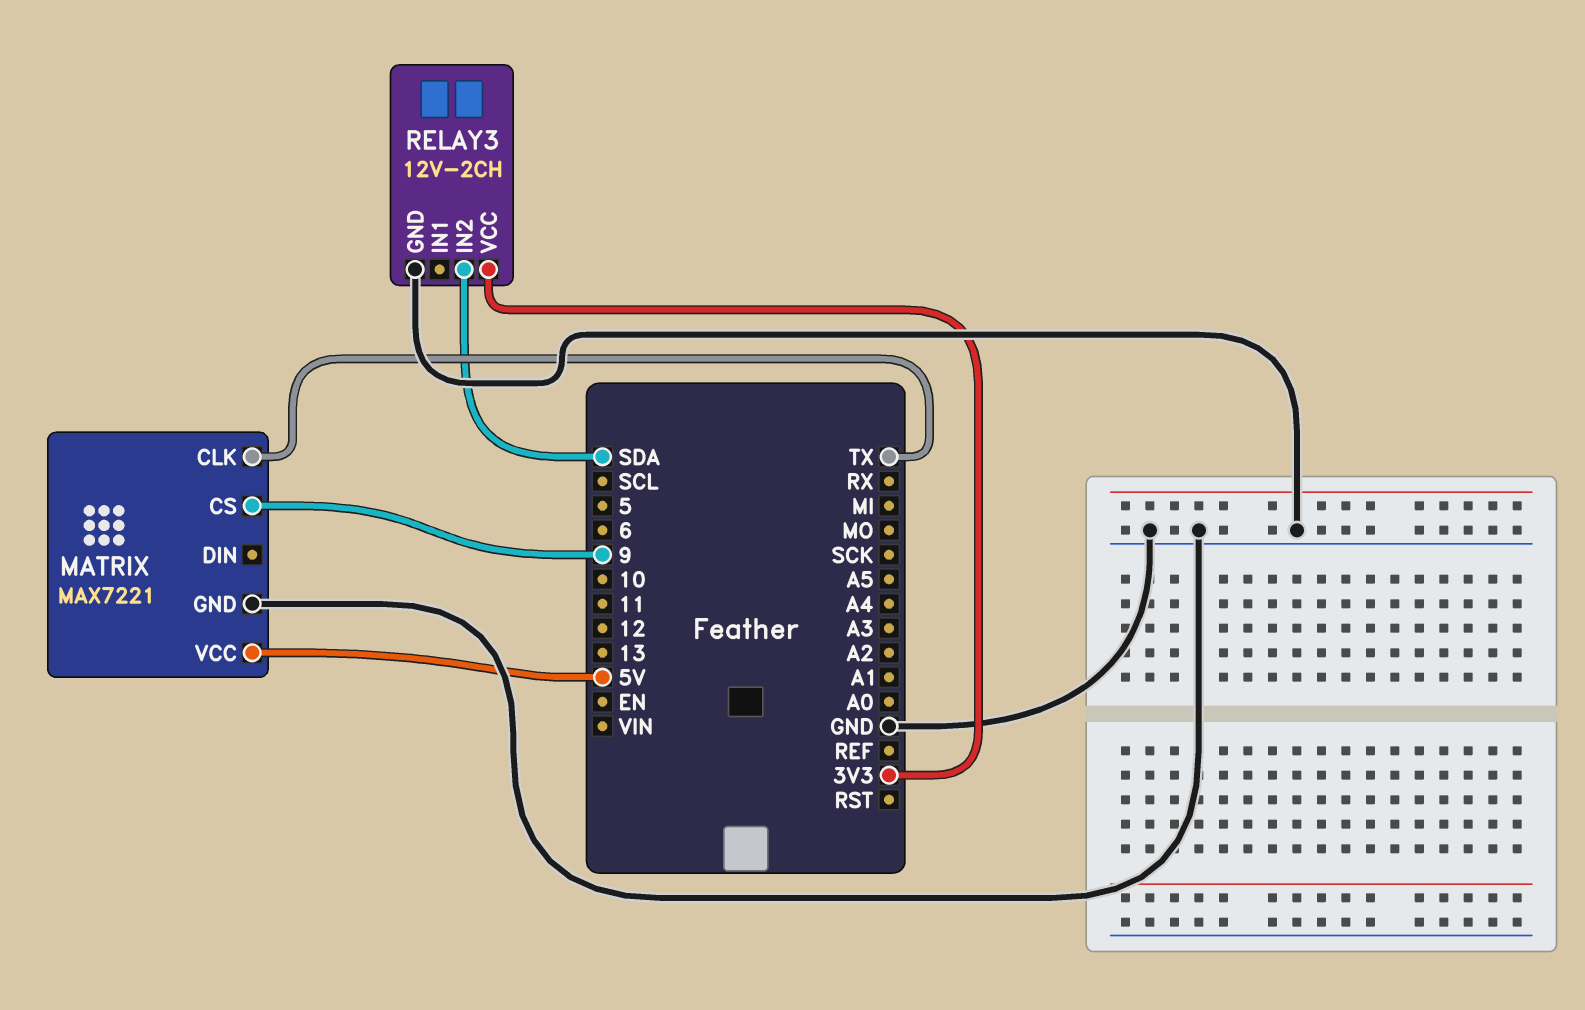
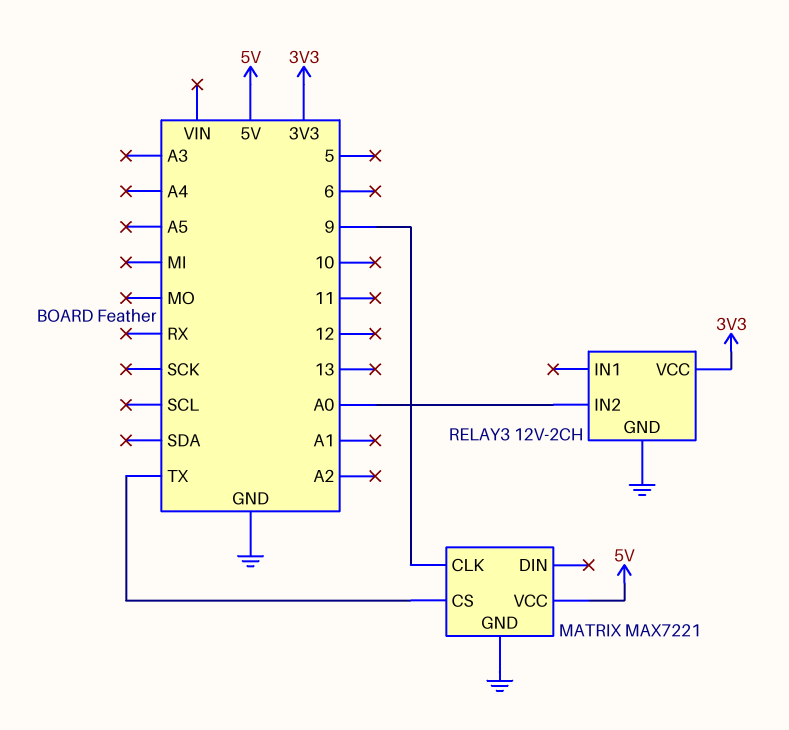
MATRIX pin CLK: TX -> 9
MATRIX pin CS: 9 -> TX
RELAY3 pin IN2: SDA -> A0

